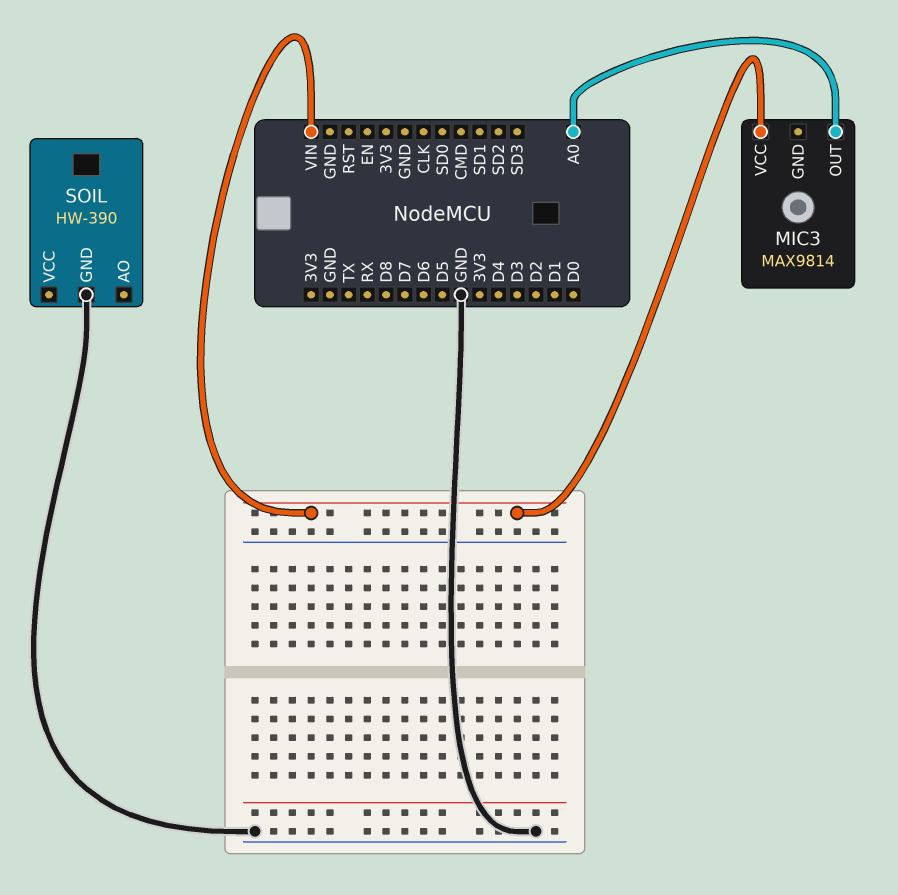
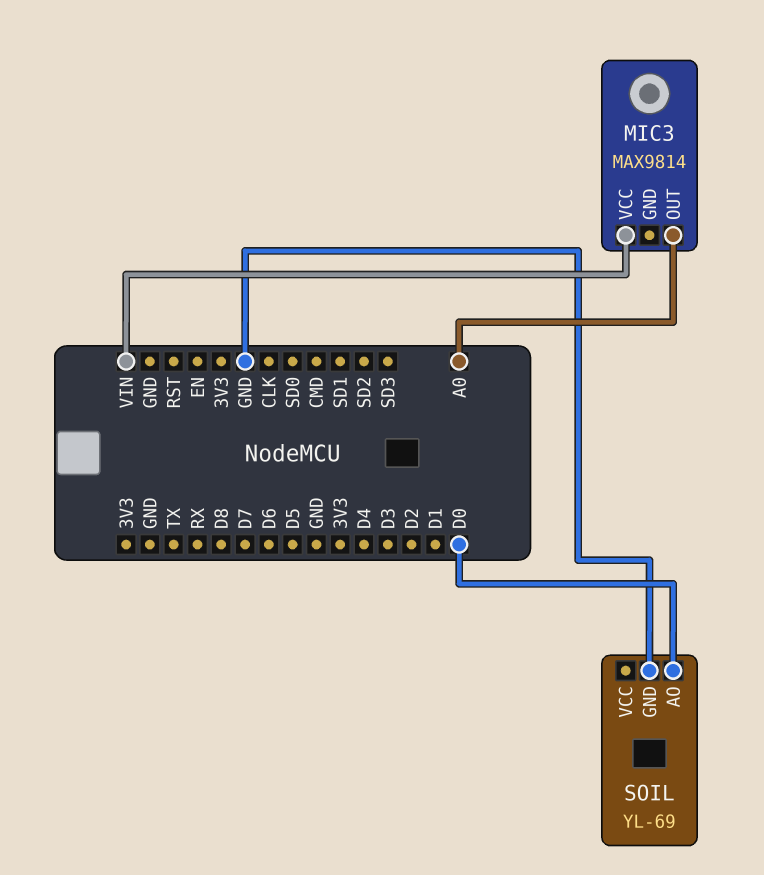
SOIL: HW-390 -> YL-69
SOIL pin AO: none -> D0

